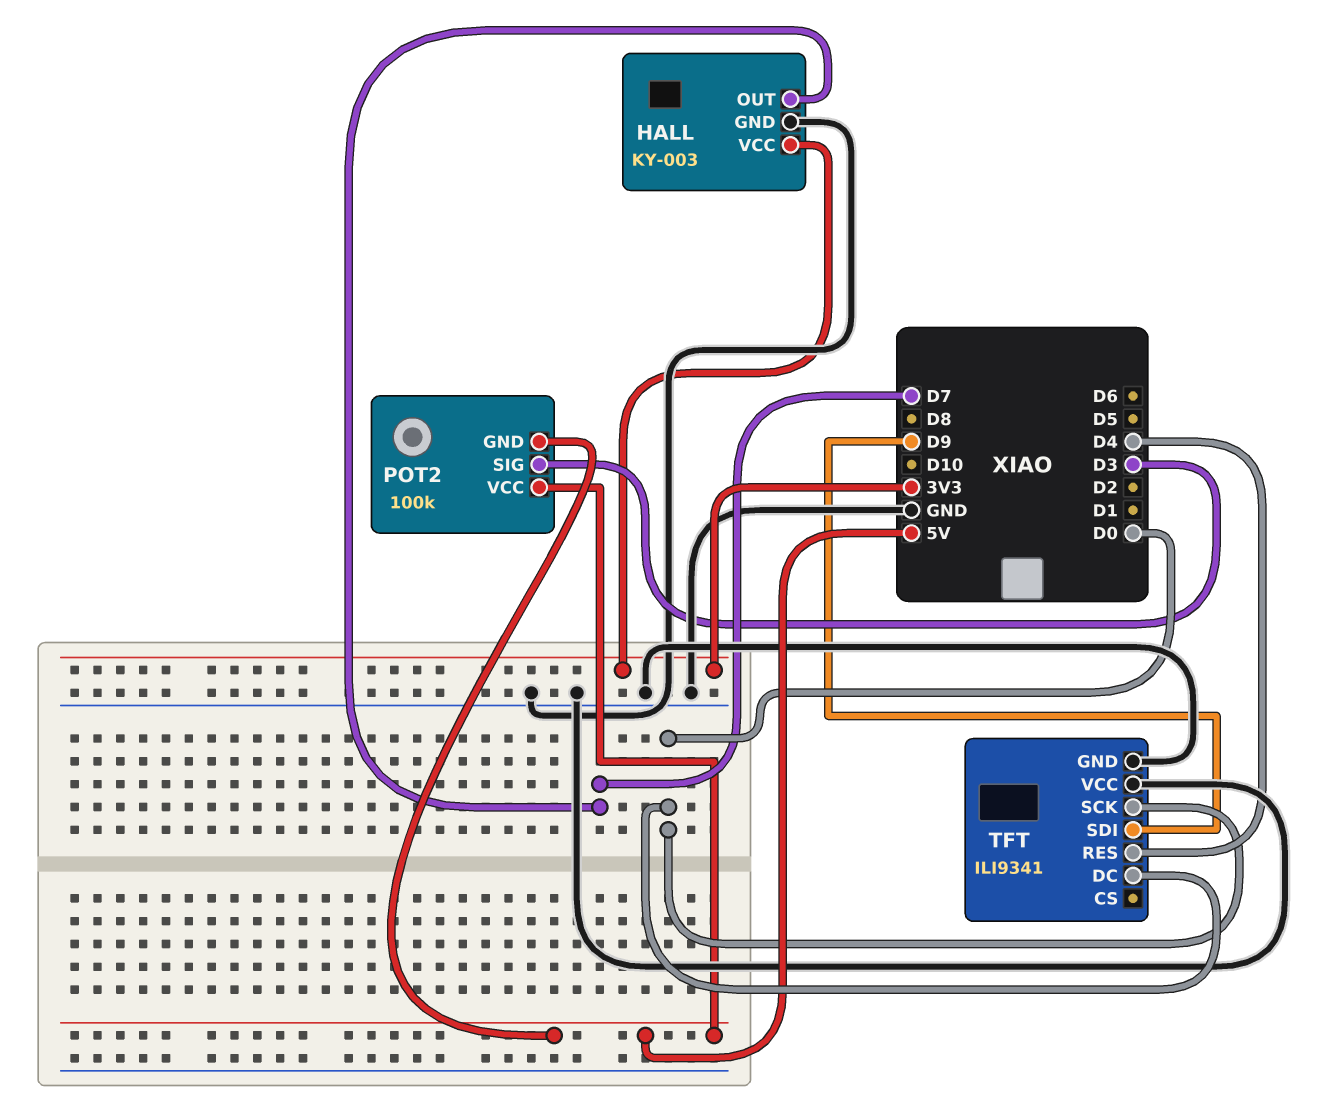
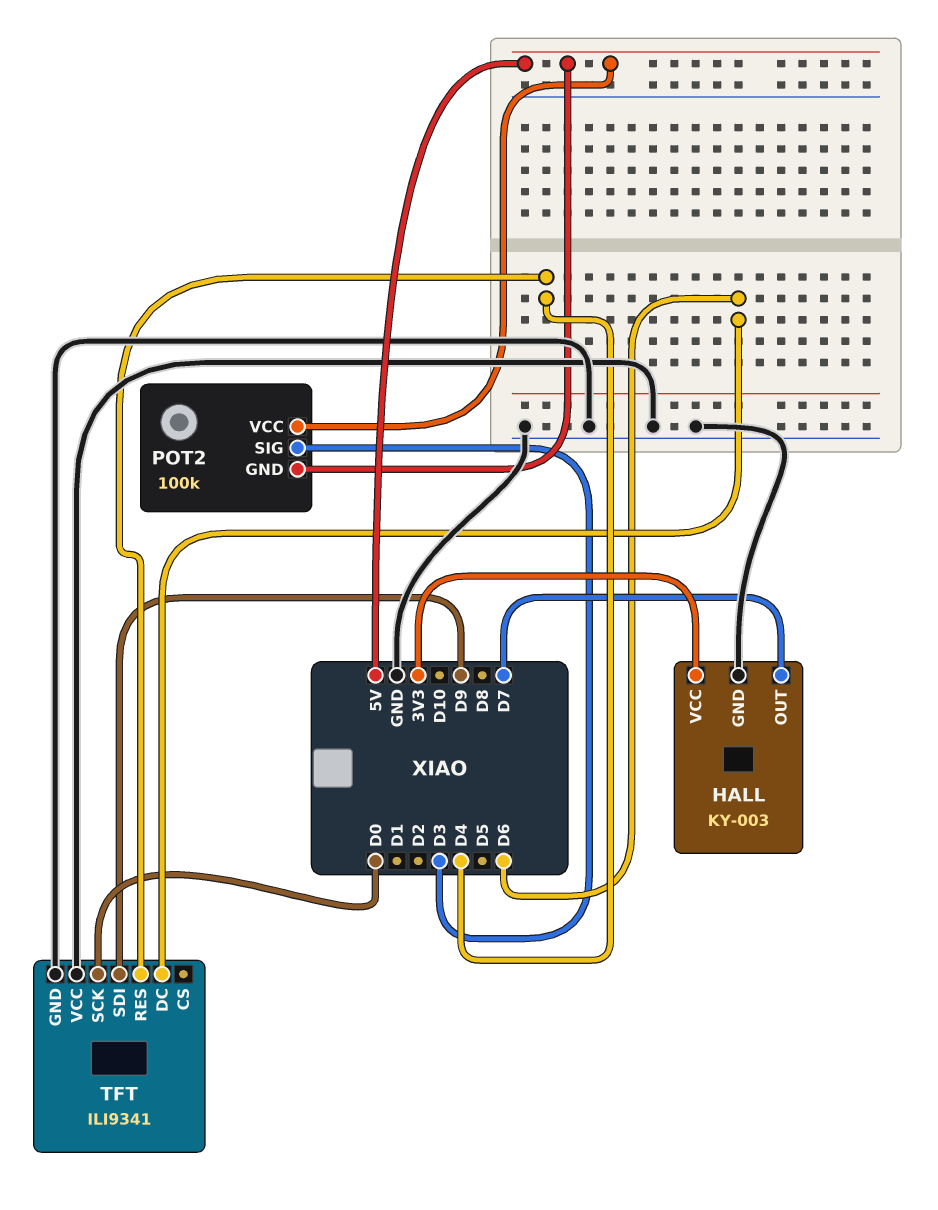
TFT pin DC: D0 -> D6

